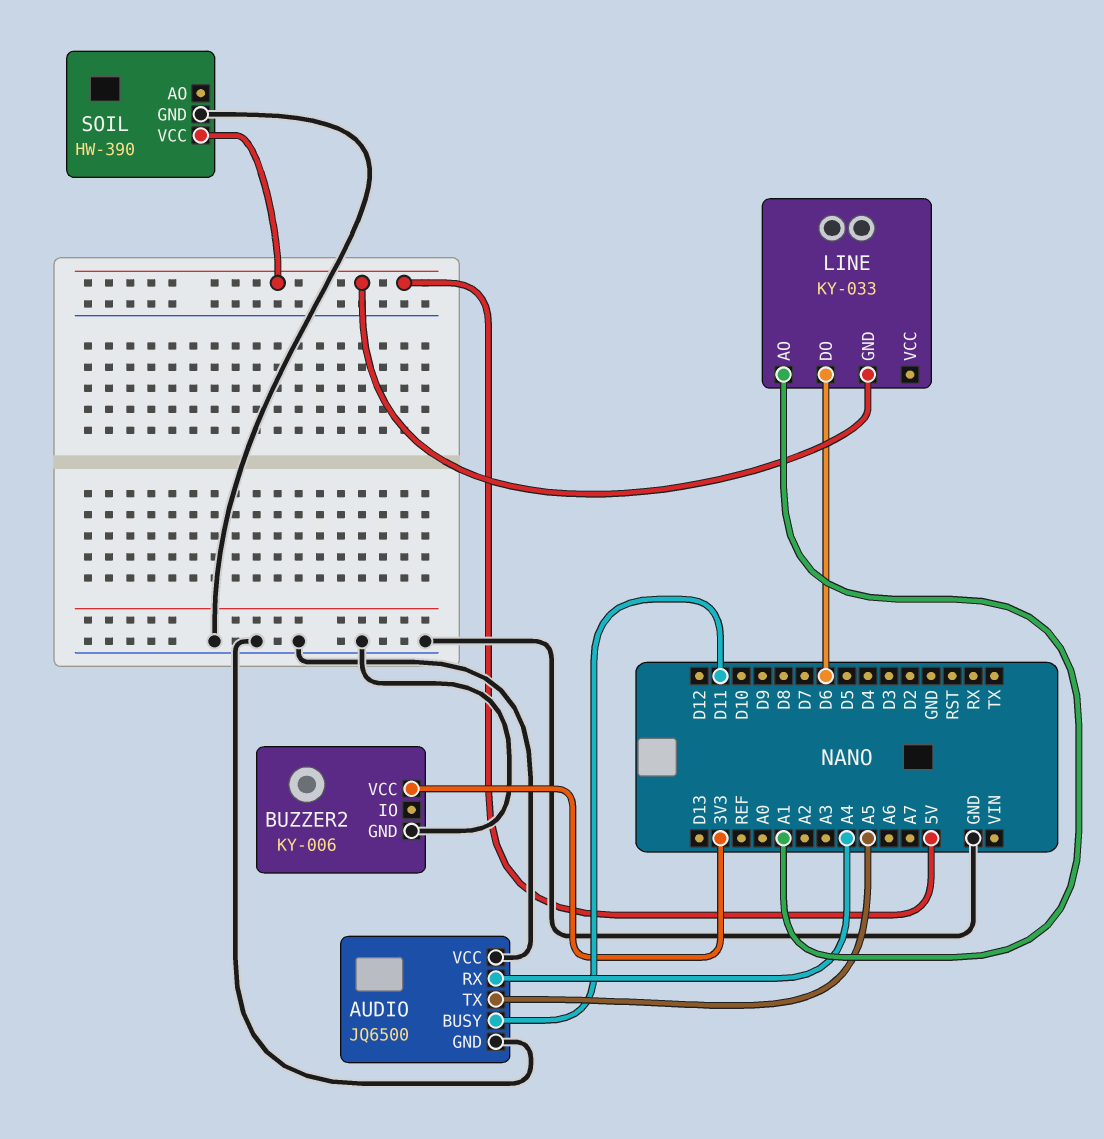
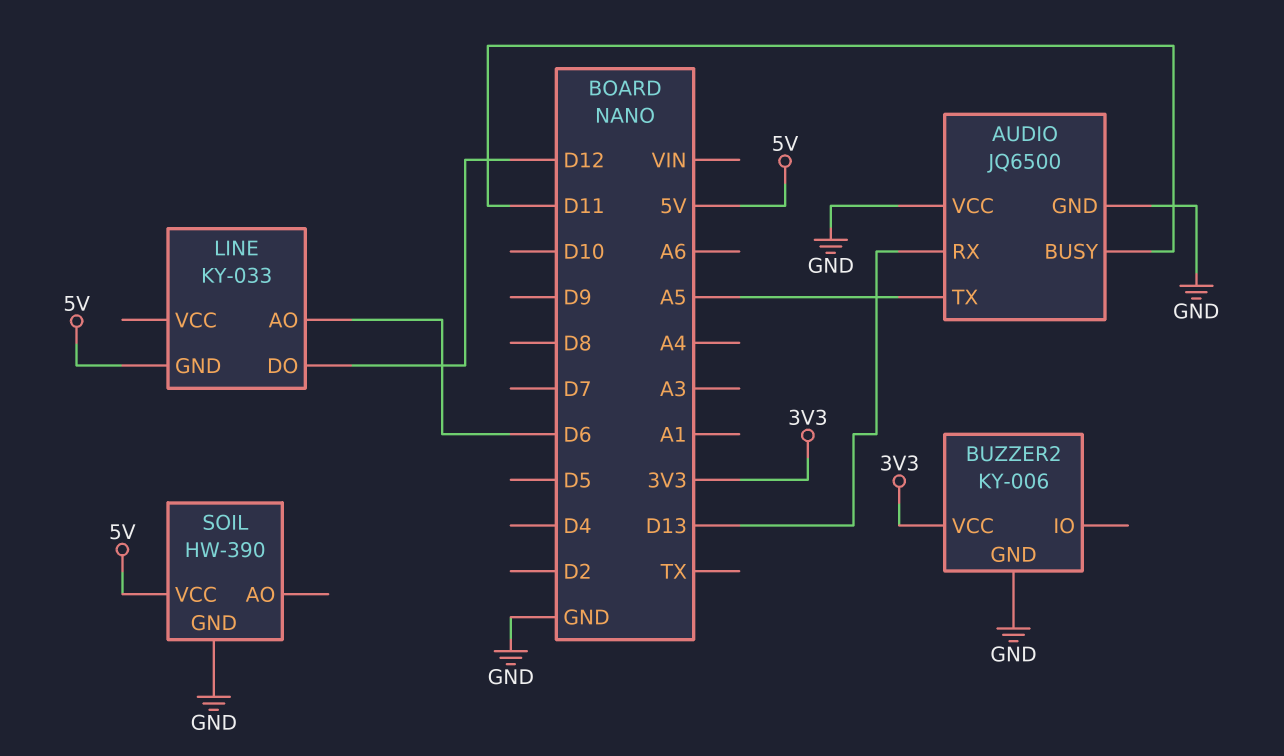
AUDIO pin RX: A4 -> D13
LINE pin AO: A1 -> D6
LINE pin DO: D6 -> D12

